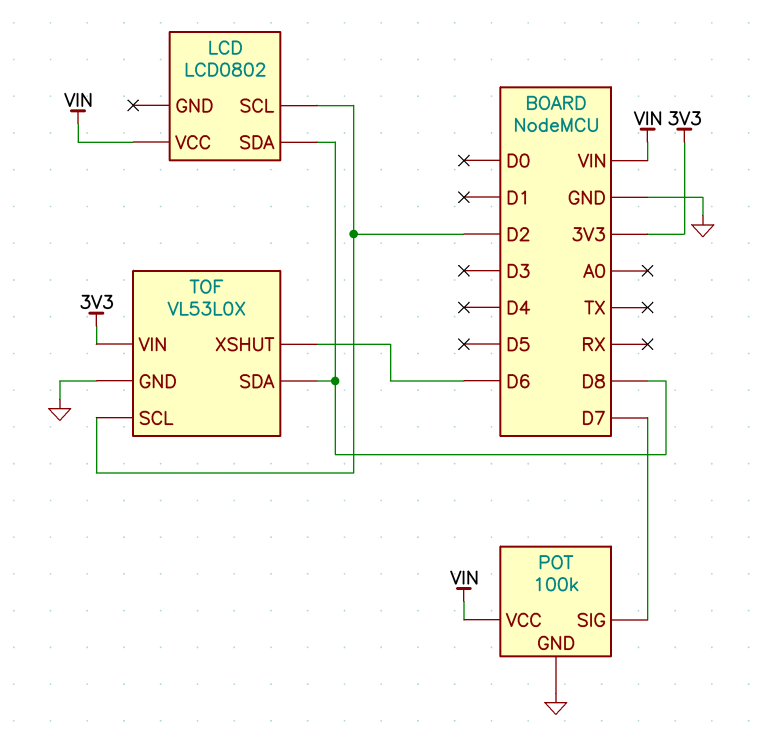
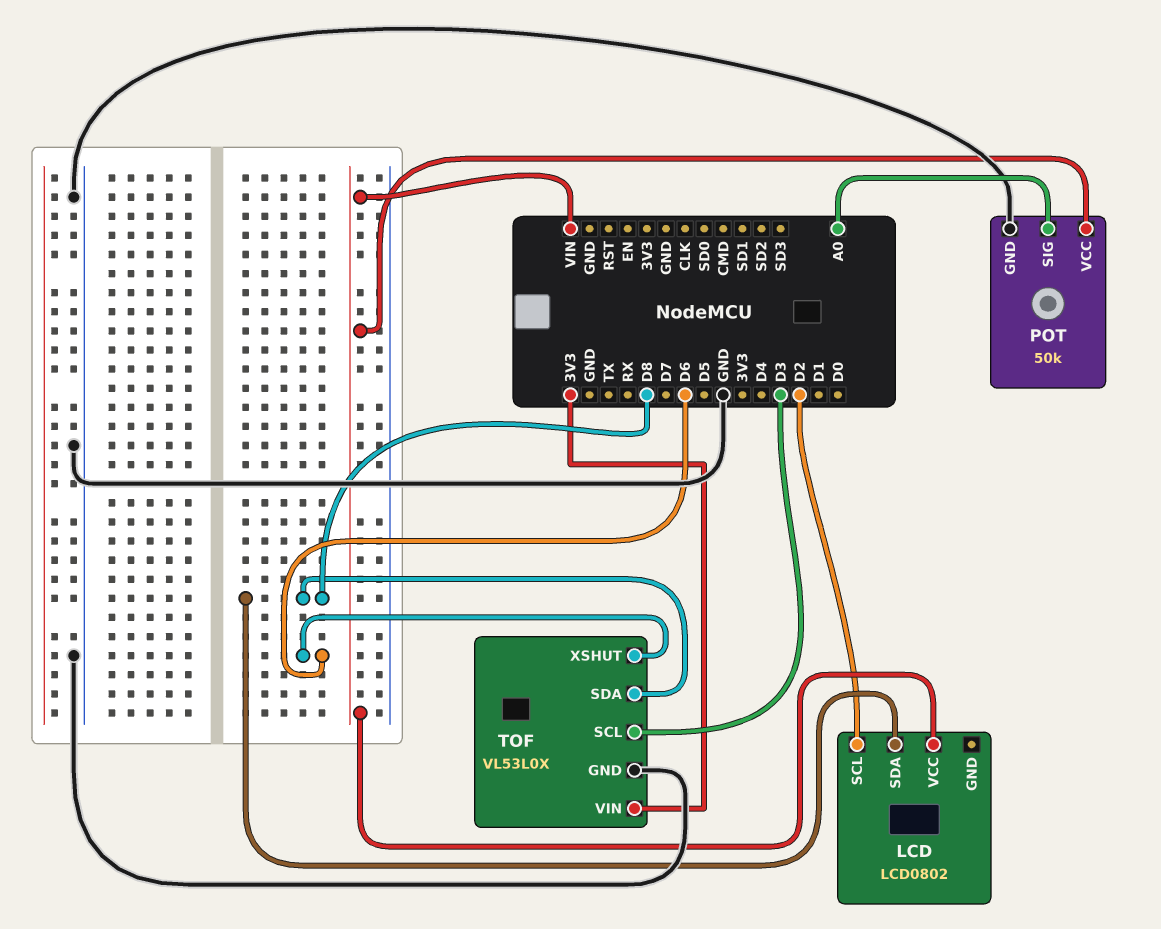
POT: 100k -> 50k
POT pin SIG: D7 -> A0
TOF pin SCL: D2 -> D3

